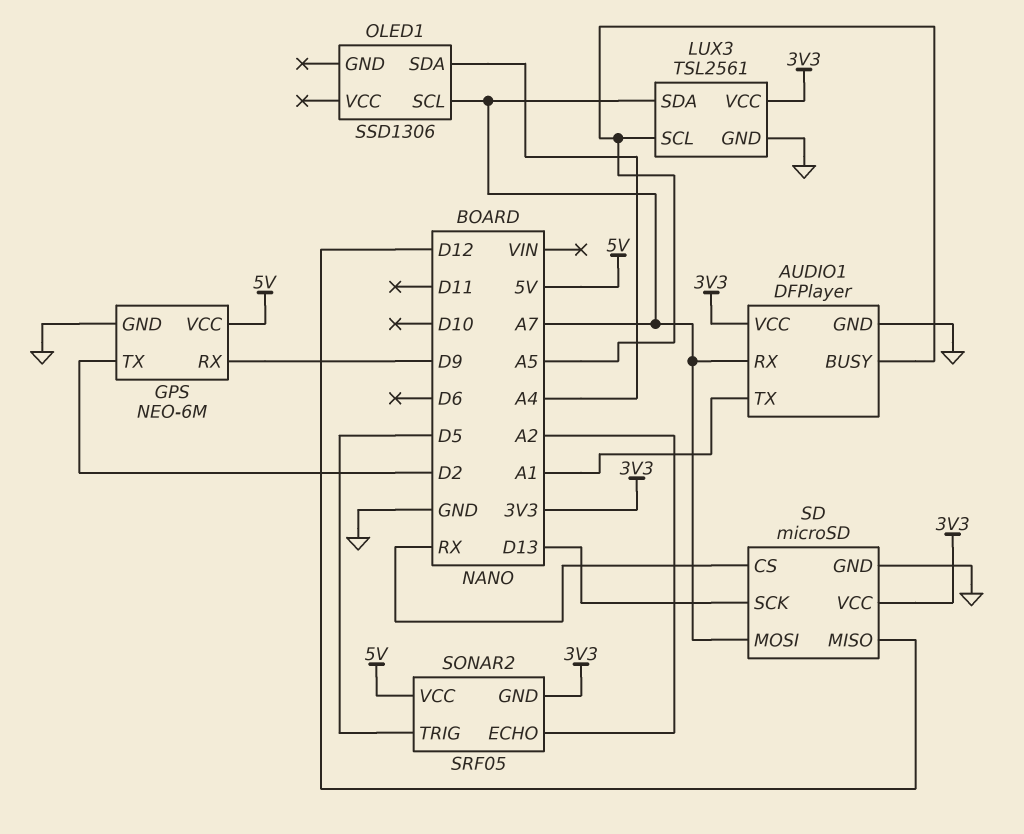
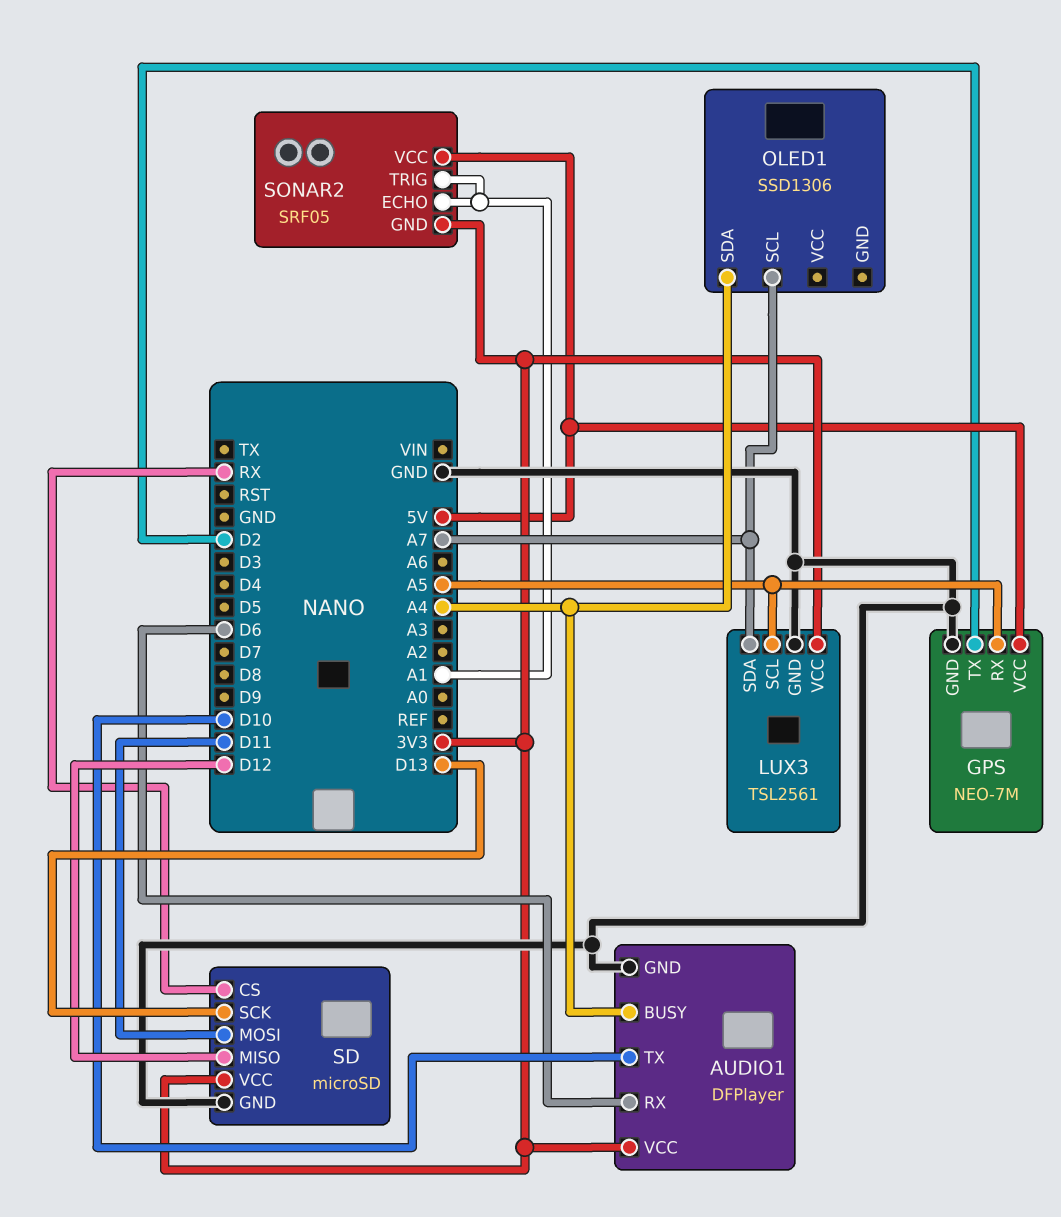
AUDIO1 pin BUSY: A5 -> A4
AUDIO1 pin RX: A7 -> D6
AUDIO1 pin TX: A1 -> D10
GPS: NEO-6M -> NEO-7M
GPS pin RX: D9 -> A5
SD pin MOSI: A7 -> D11
SONAR2 pin ECHO: A2 -> A1
SONAR2 pin TRIG: D5 -> A1

